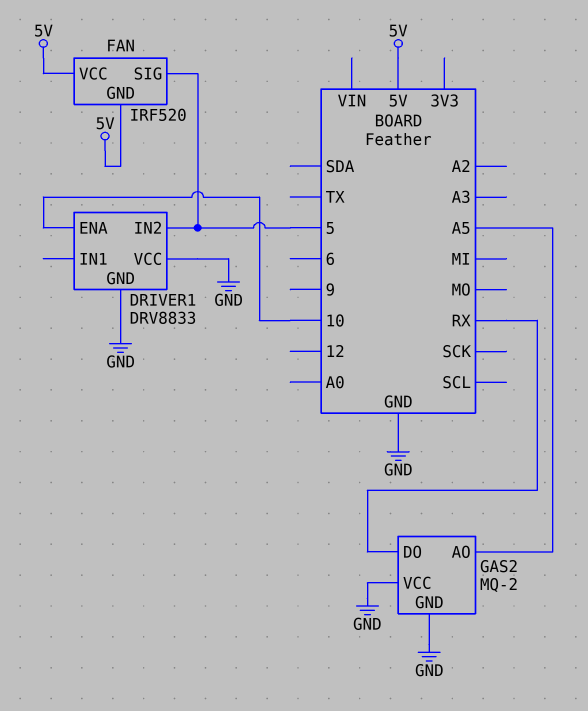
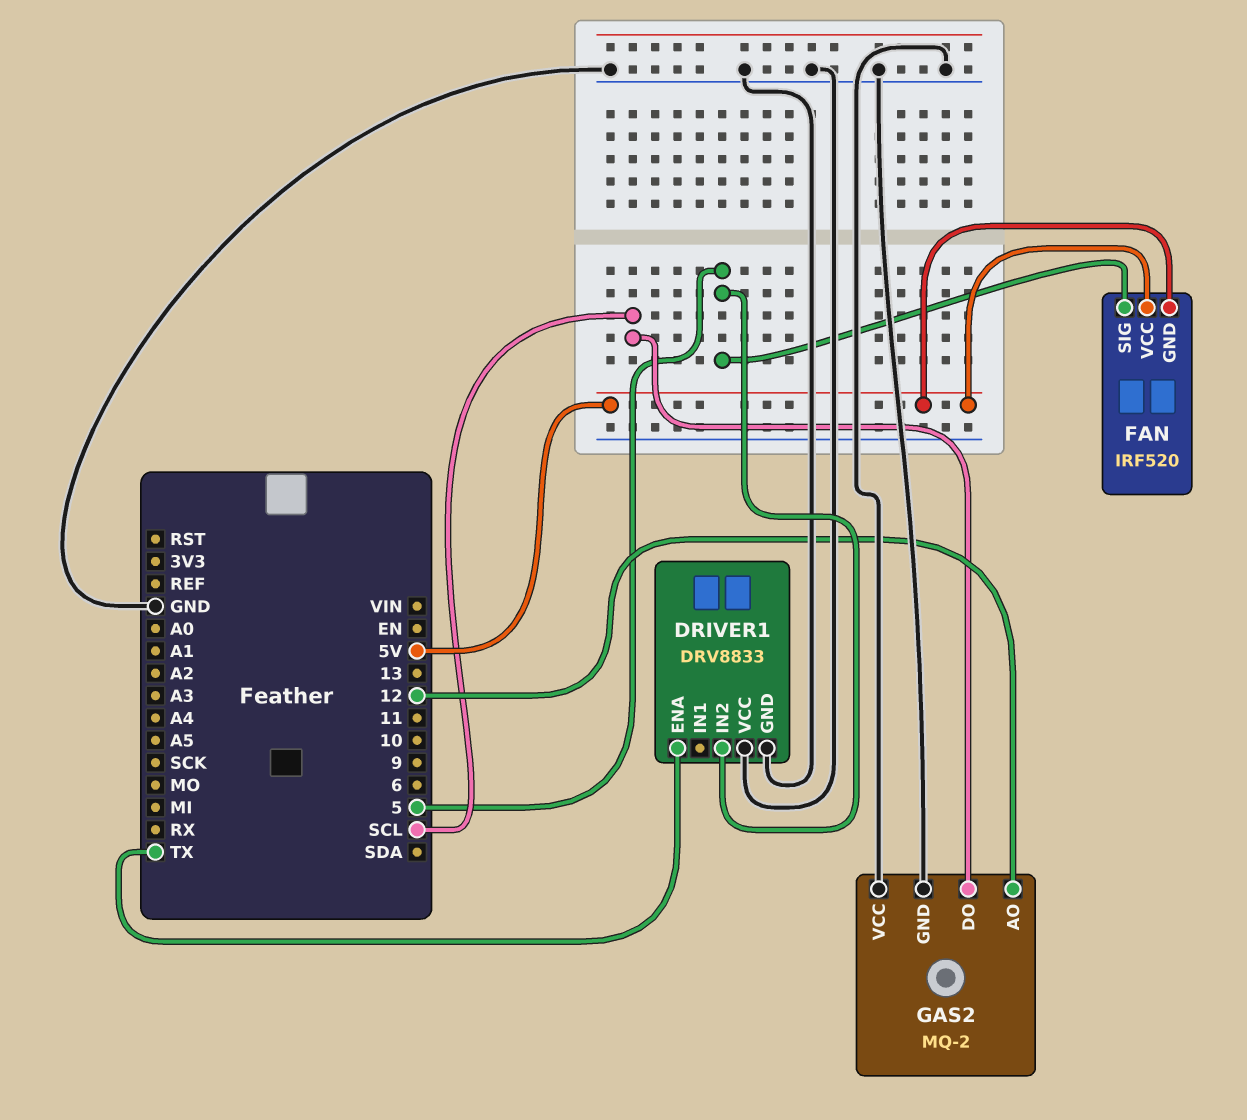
DRIVER1 pin ENA: 10 -> TX
GAS2 pin AO: A5 -> 12
GAS2 pin DO: RX -> SCL

